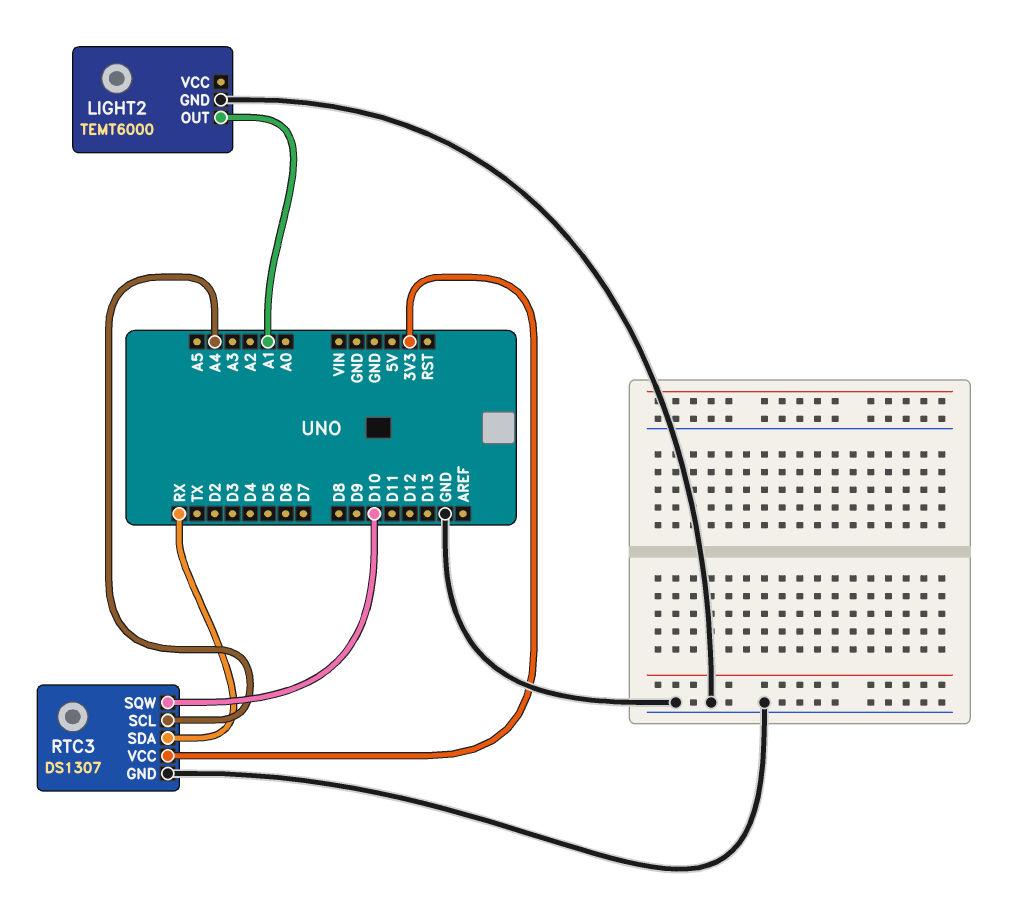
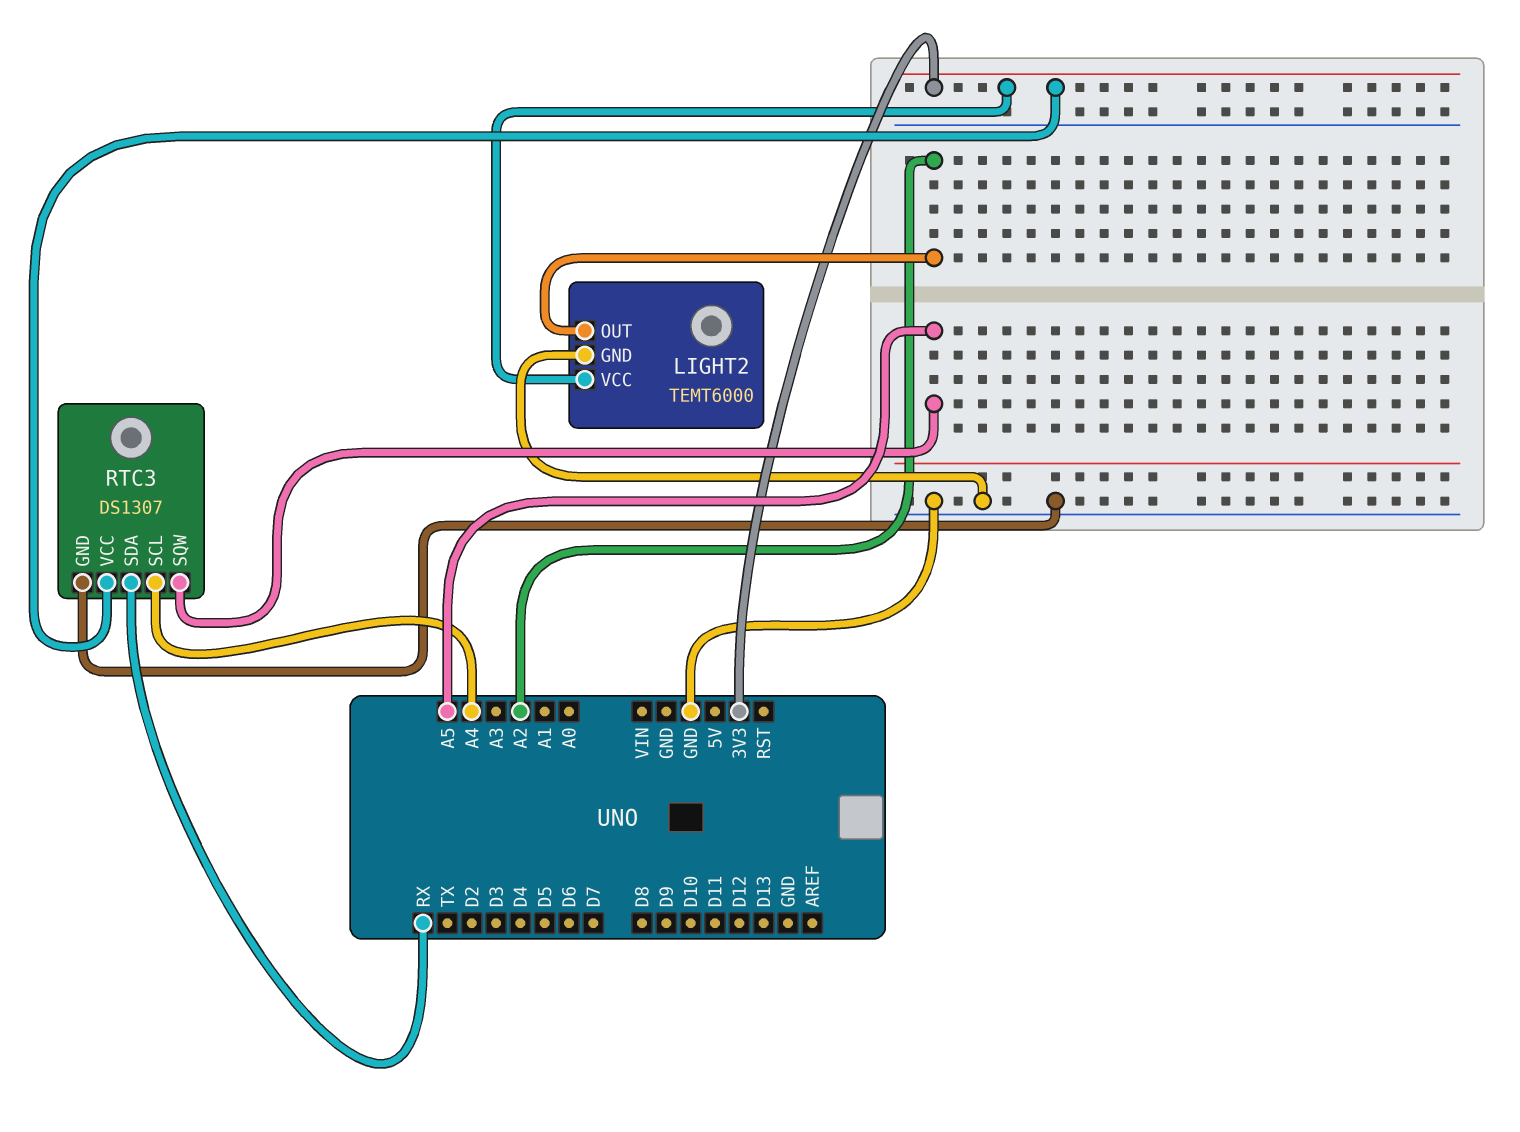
LIGHT2 pin OUT: A1 -> A2
LIGHT2 pin VCC: none -> 3V3
RTC3 pin SQW: D10 -> A5

